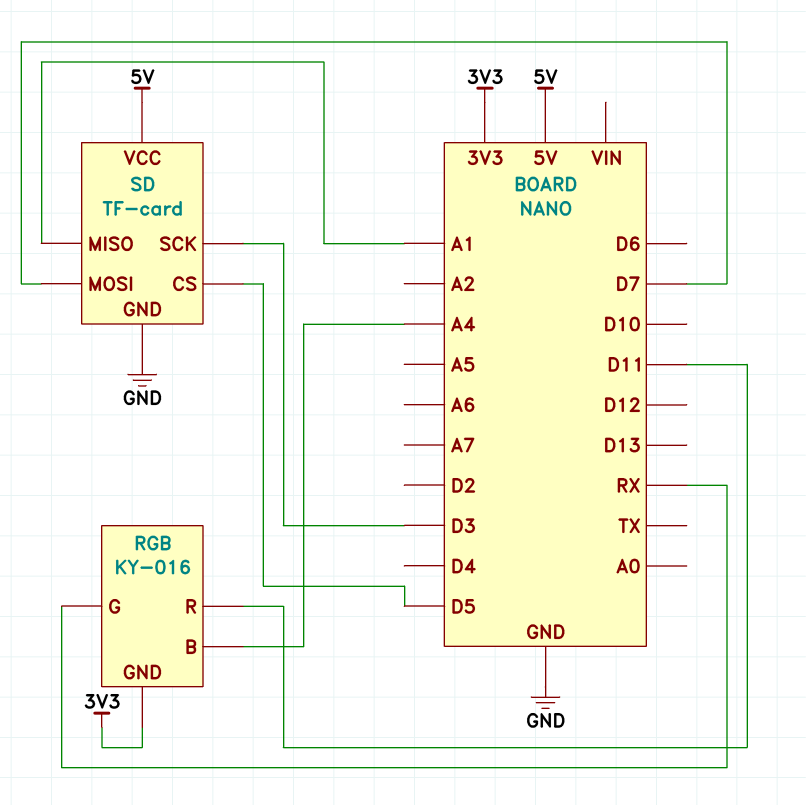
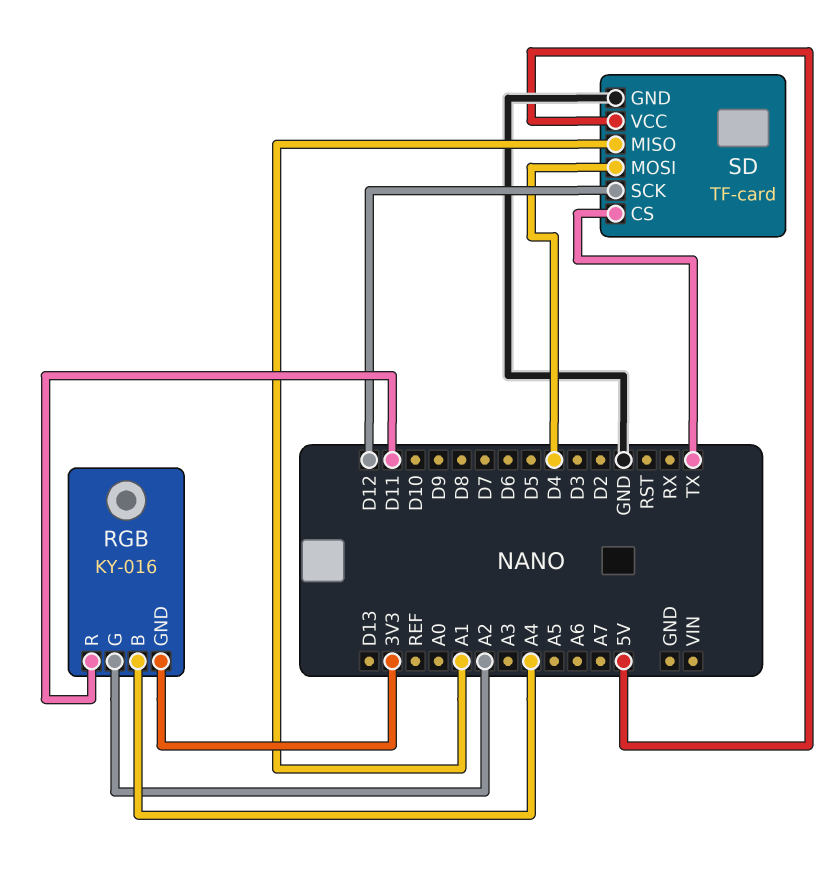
RGB pin G: RX -> A2
SD pin CS: D5 -> TX
SD pin MOSI: D7 -> D4
SD pin SCK: D3 -> D12

